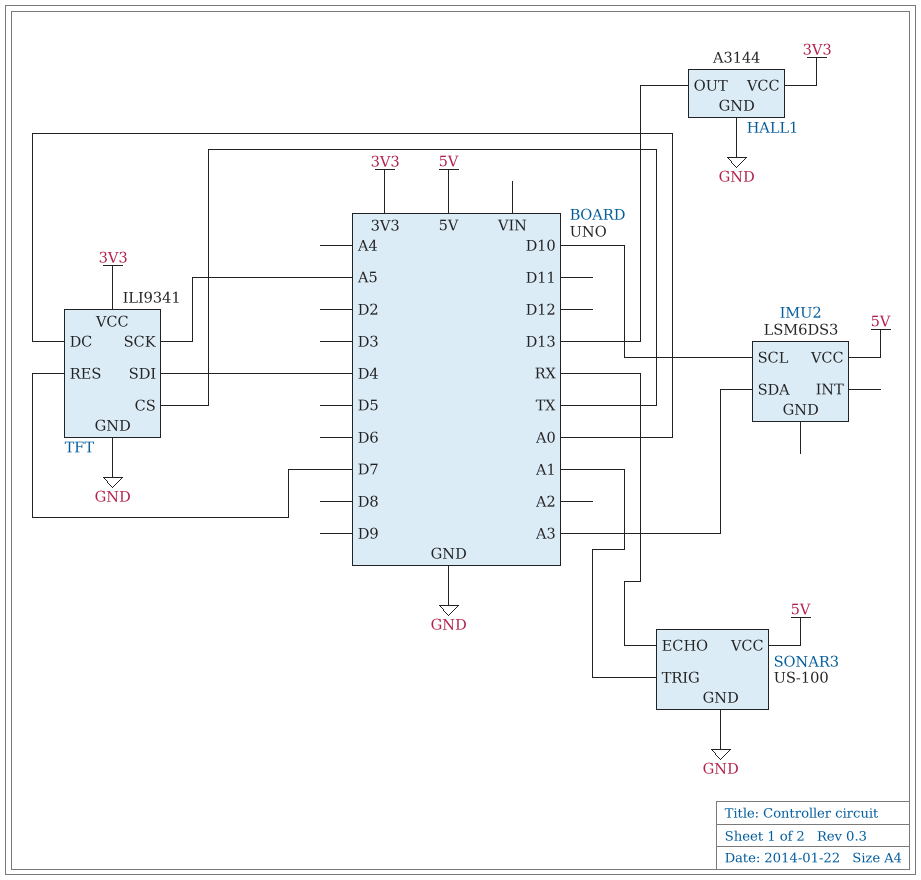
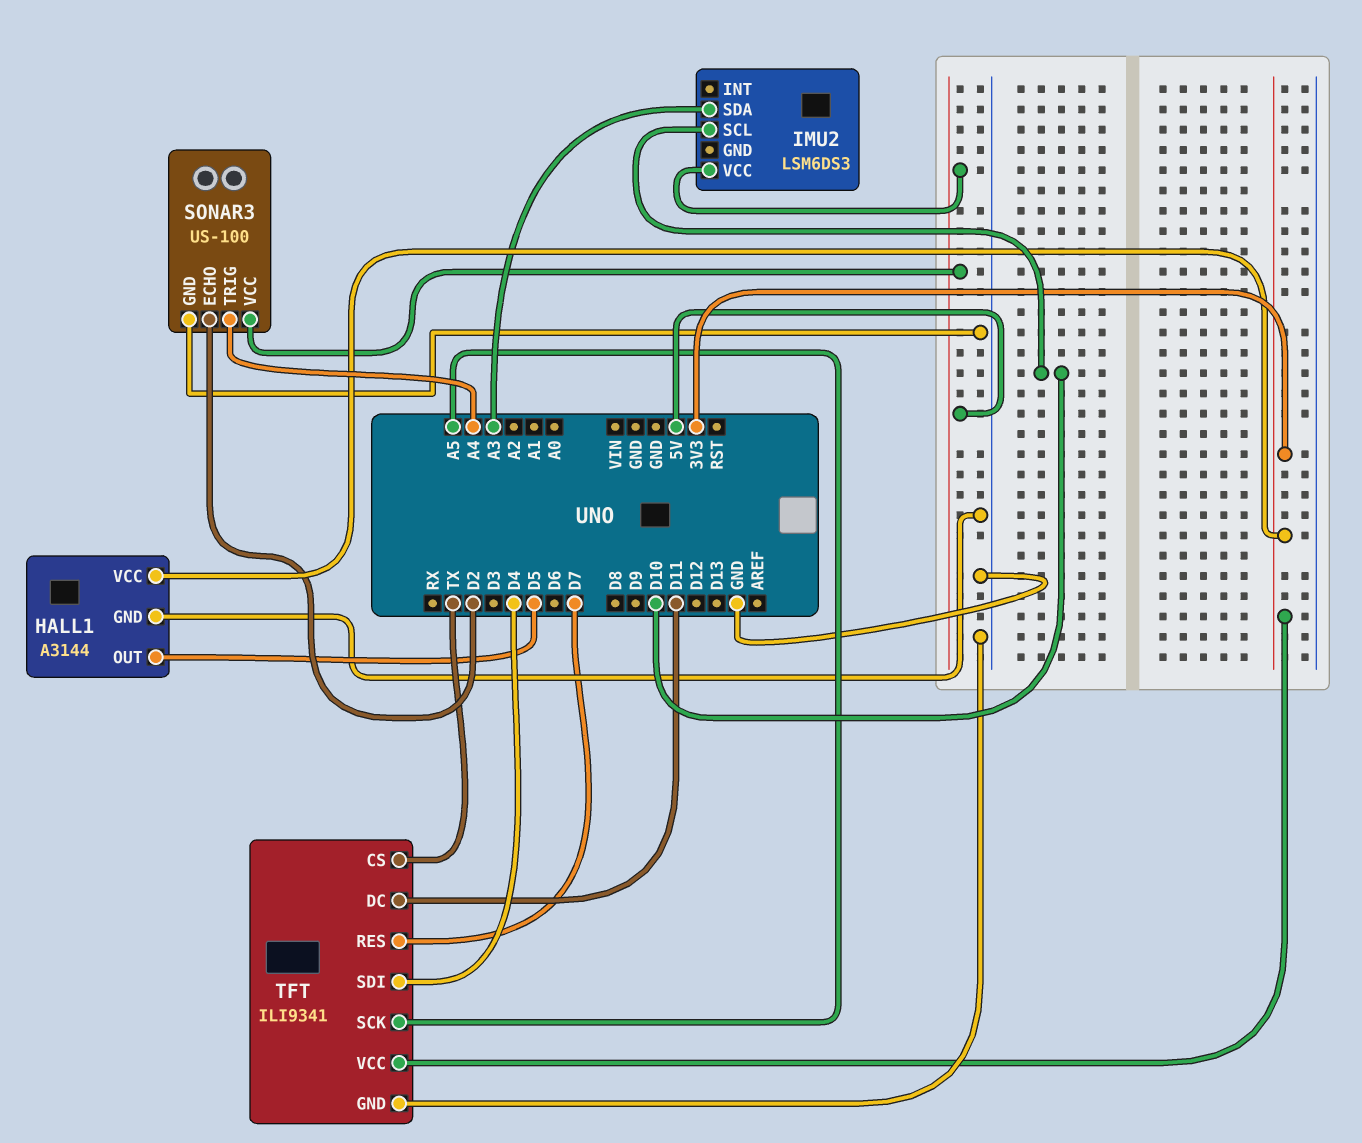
HALL1 pin OUT: D13 -> D5
SONAR3 pin ECHO: RX -> D2
SONAR3 pin TRIG: A1 -> A4
TFT pin DC: A0 -> D11

